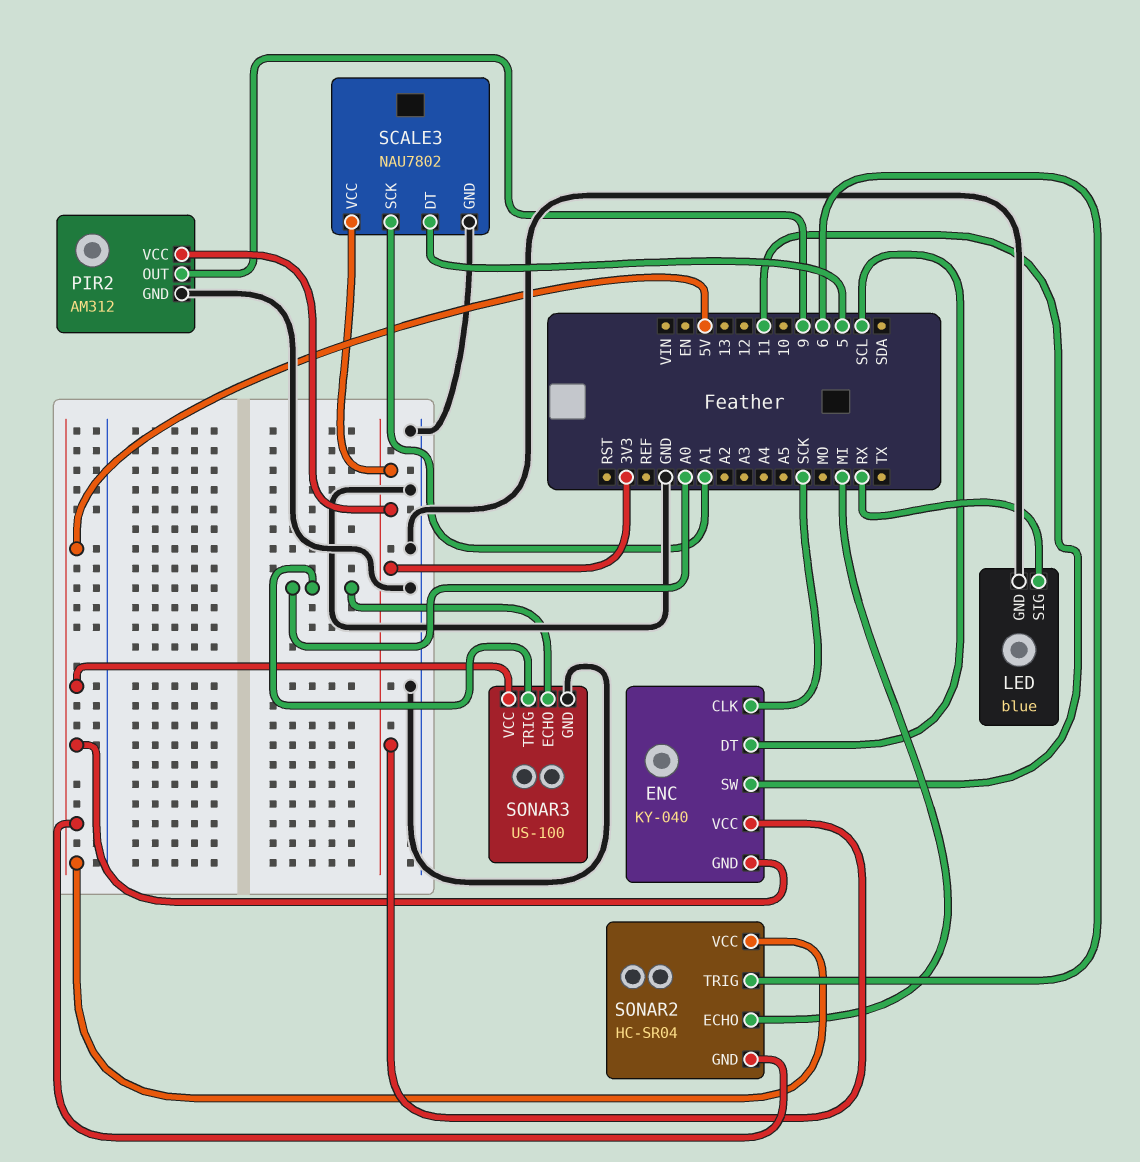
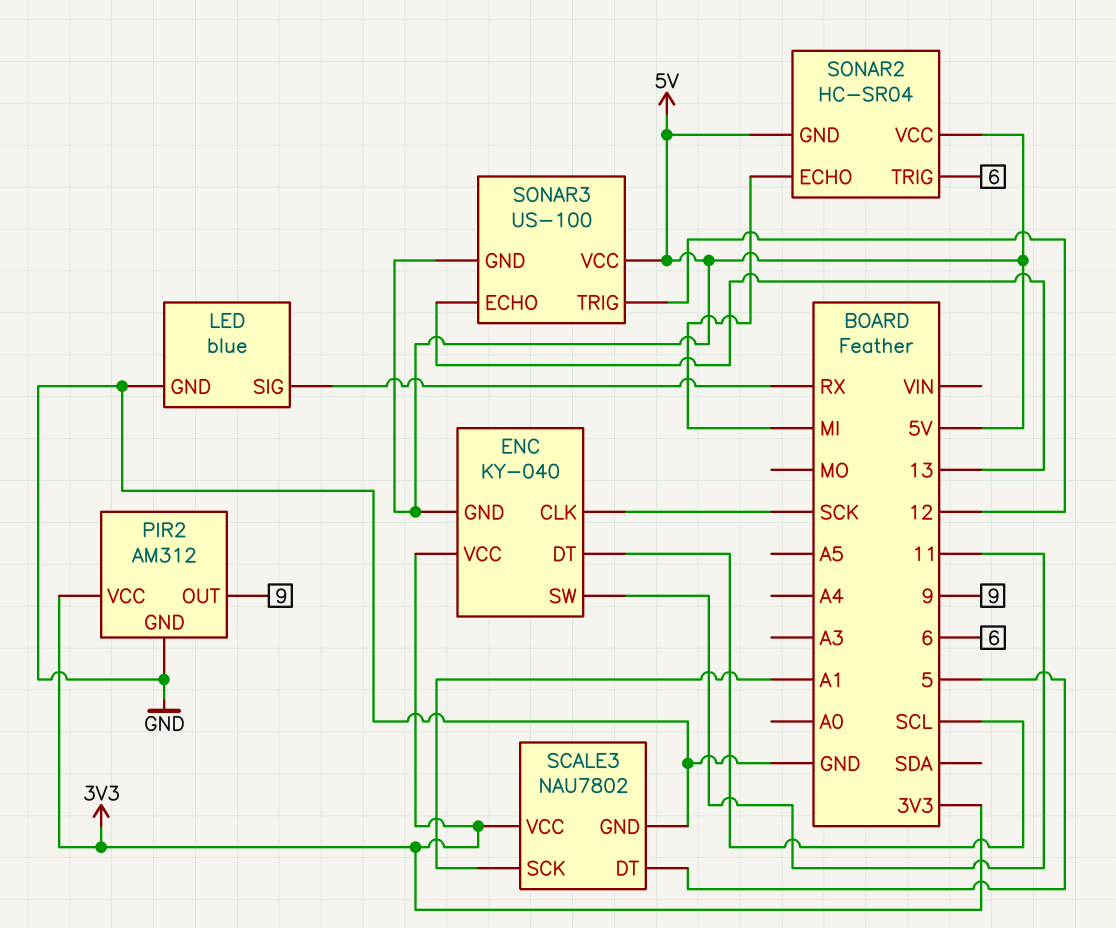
SONAR3 pin ECHO: A0 -> 13
SONAR3 pin GND: GND -> 5V
SONAR3 pin TRIG: A0 -> 12

